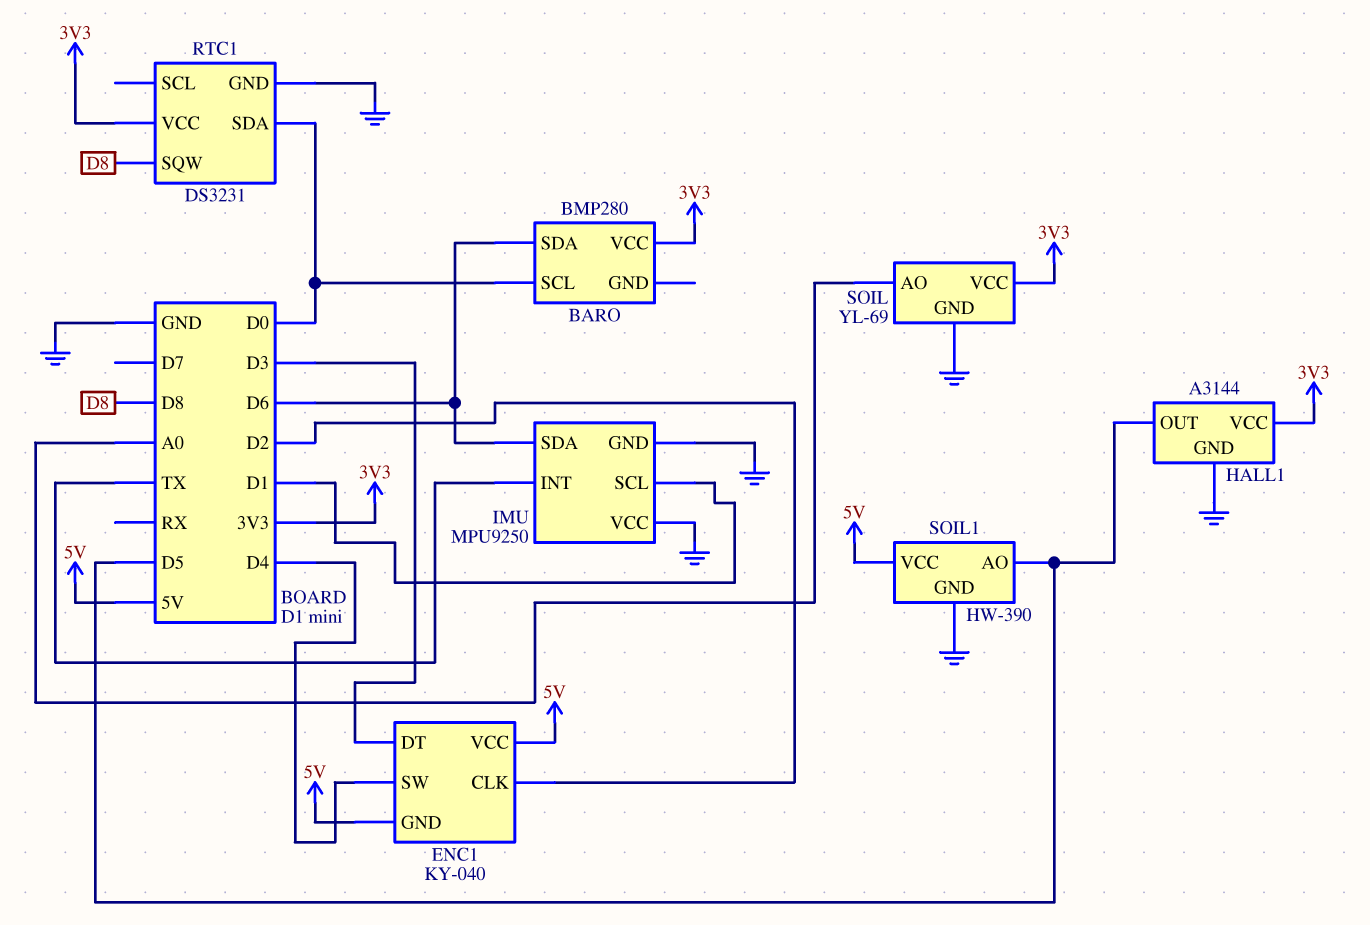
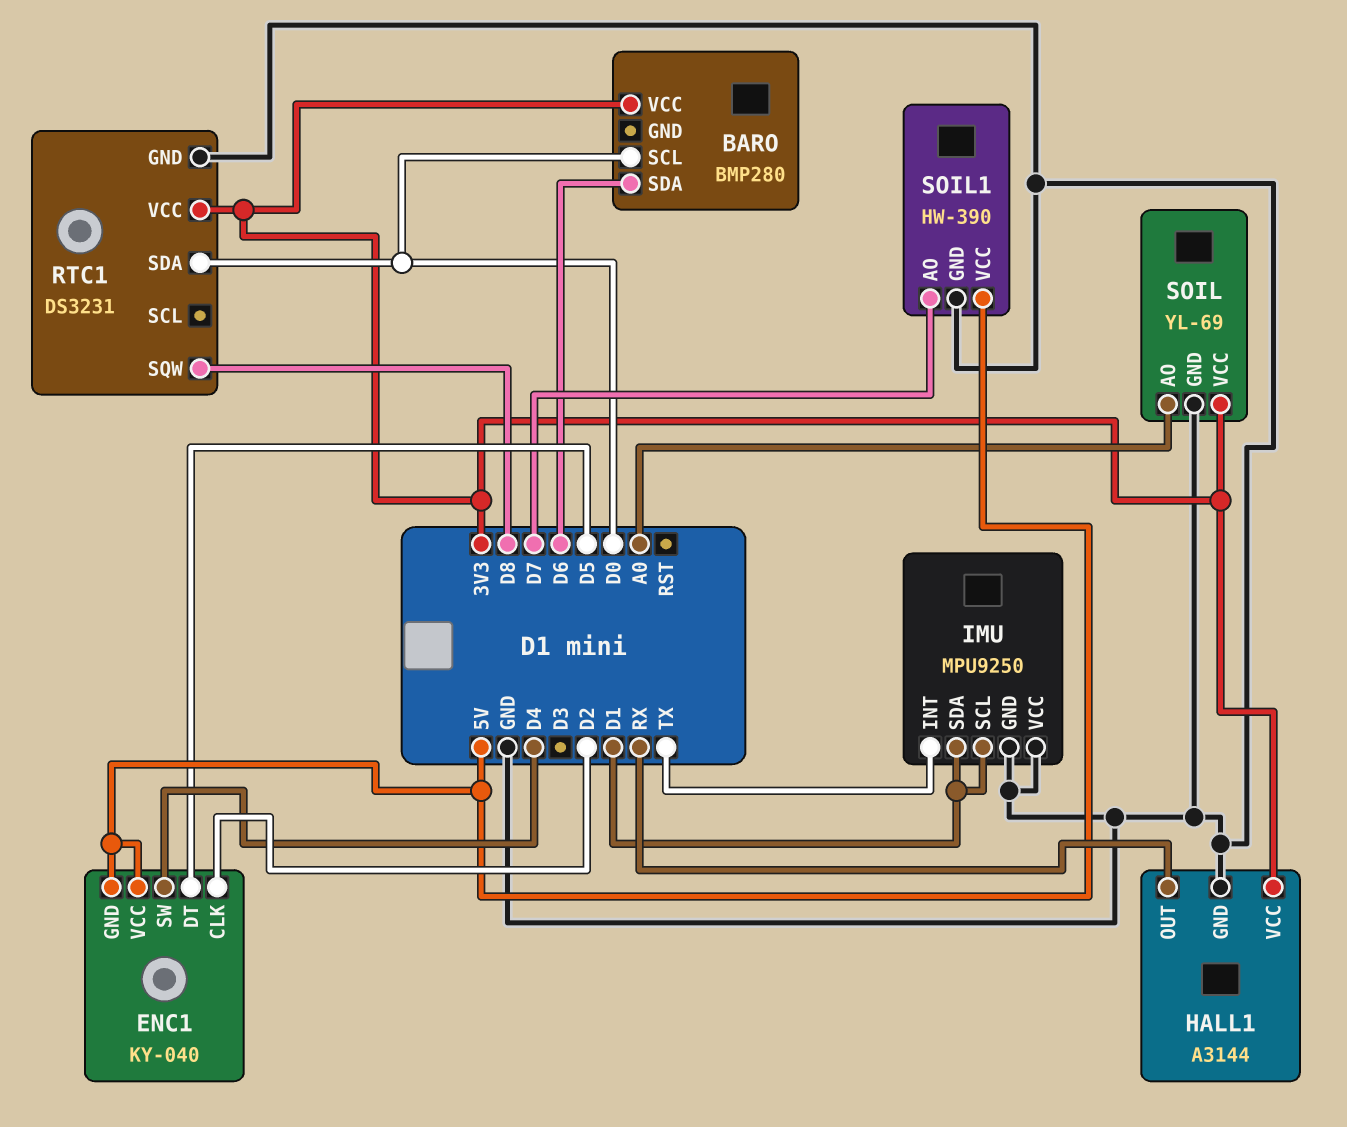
ENC1 pin DT: D3 -> D5
HALL1 pin OUT: D5 -> RX
IMU pin SDA: D6 -> D1
SOIL1 pin AO: D5 -> D7

